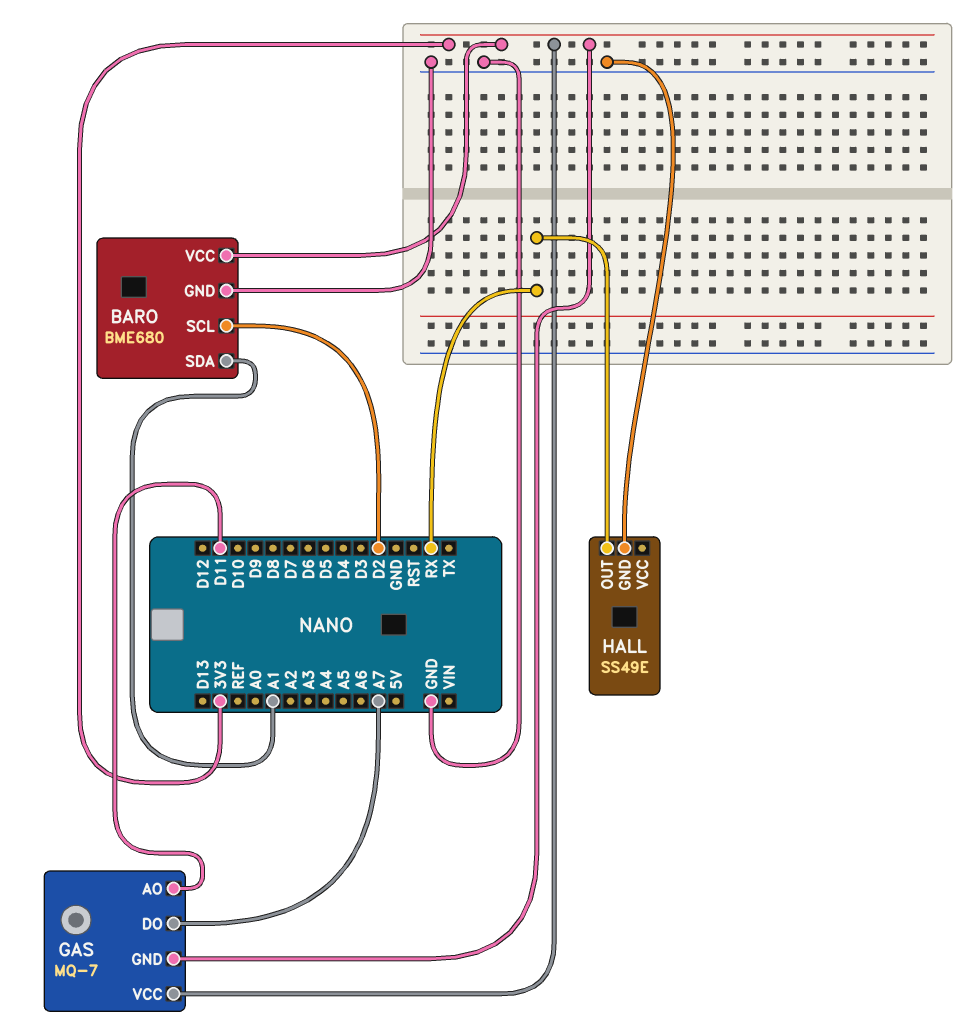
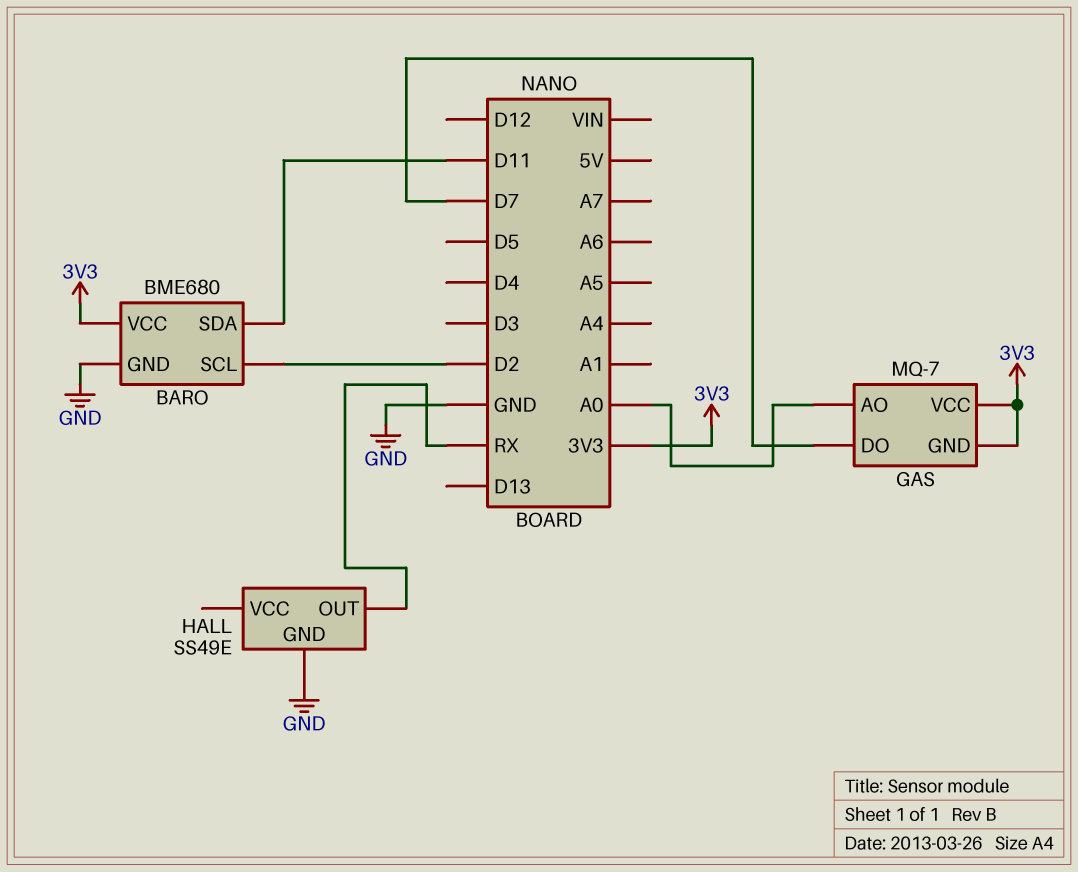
BARO pin SDA: A1 -> D11
GAS pin AO: D11 -> A0
GAS pin DO: A7 -> D7

